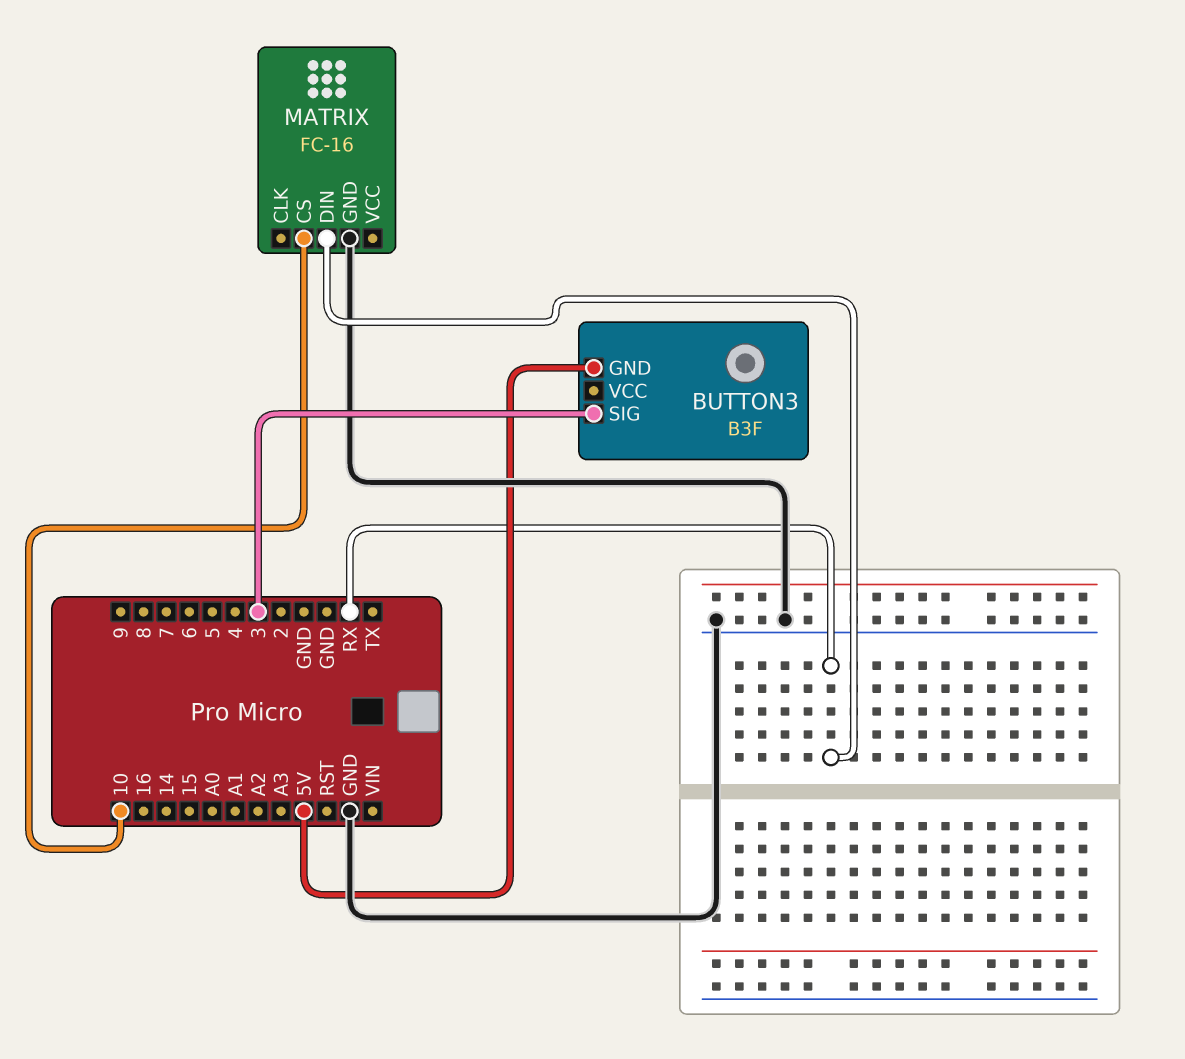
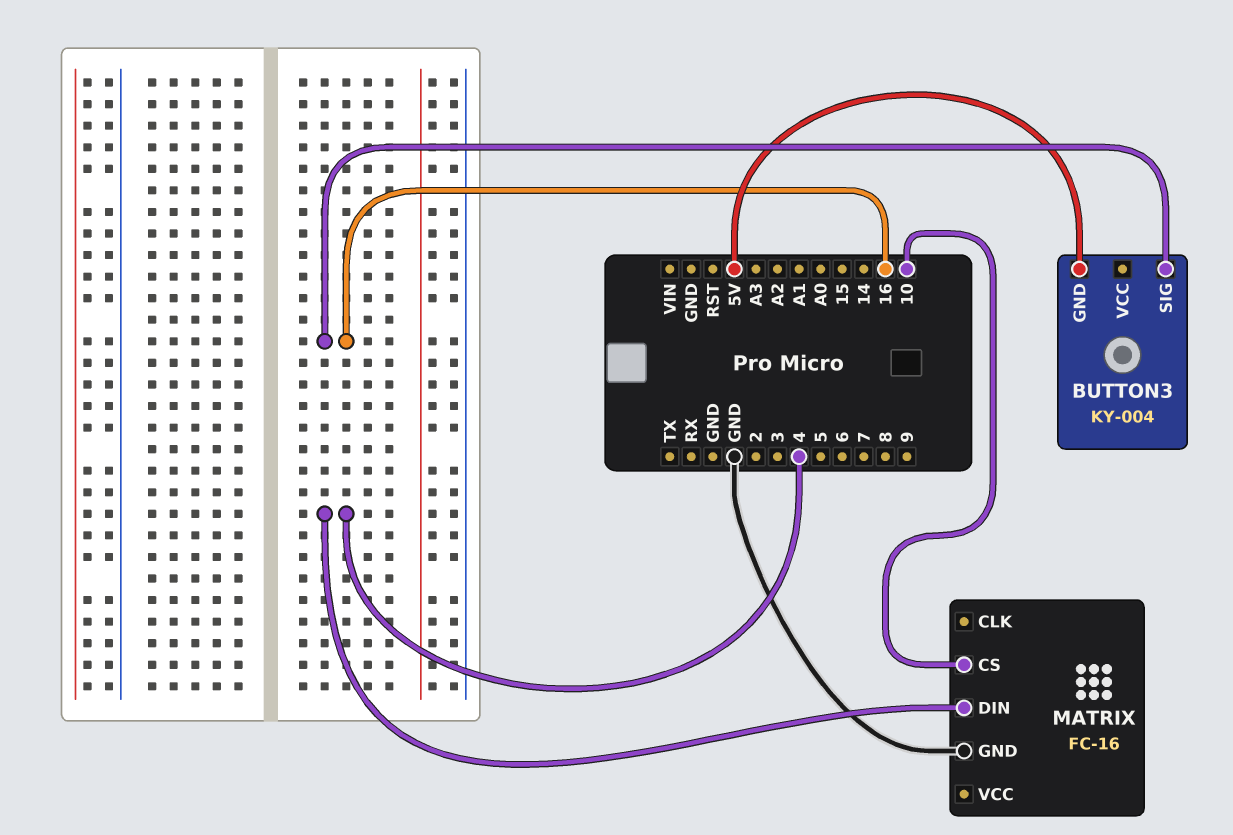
BUTTON3: B3F -> KY-004
BUTTON3 pin SIG: 3 -> 16
MATRIX pin DIN: RX -> 4

